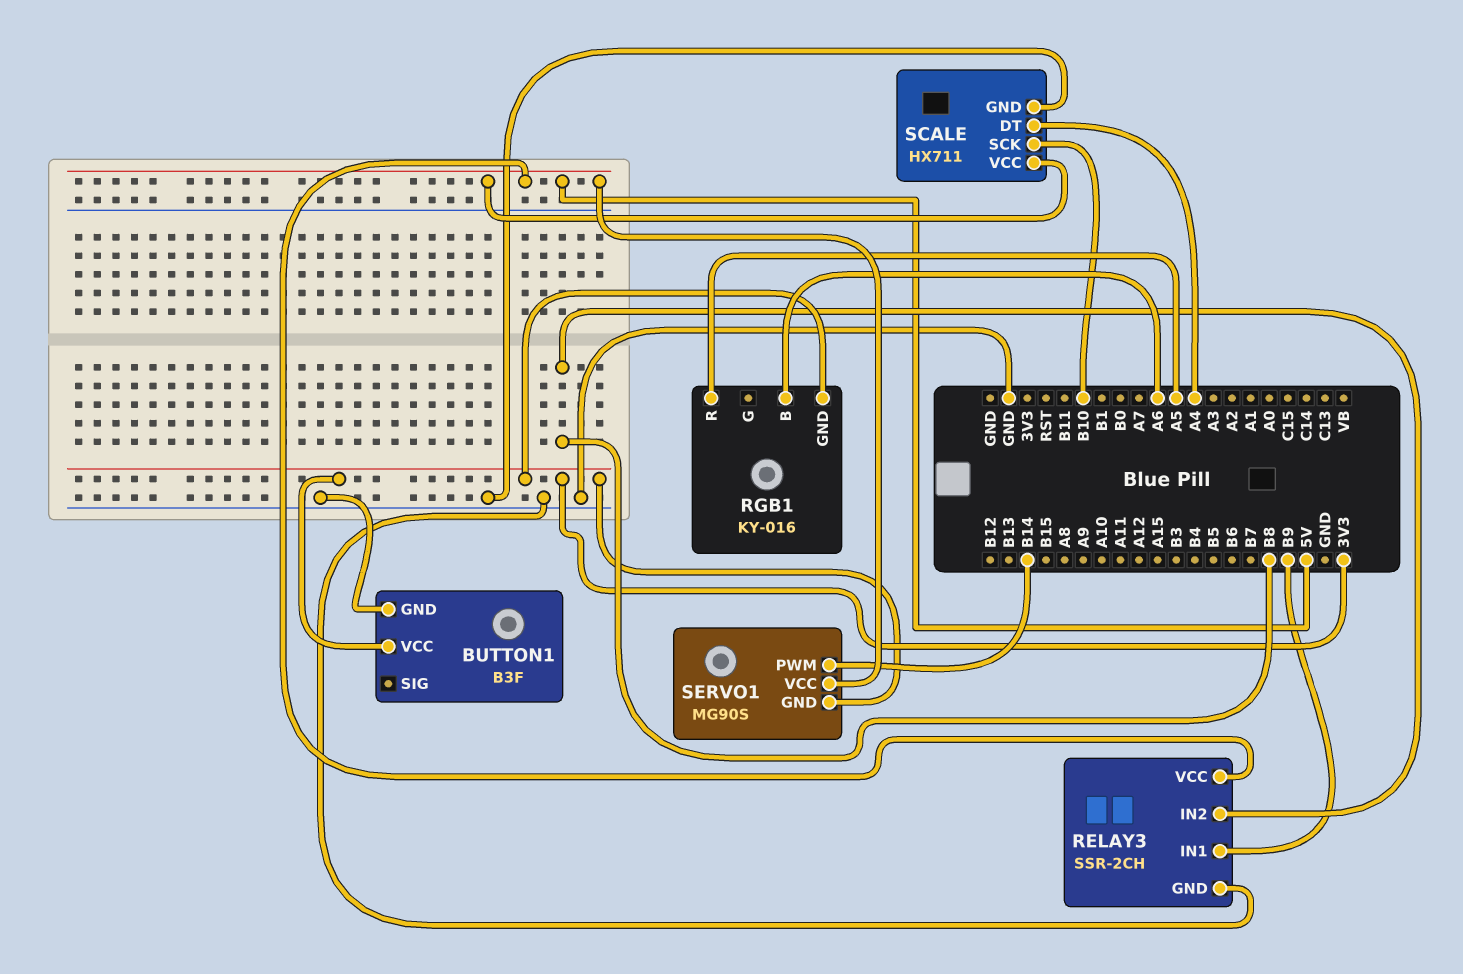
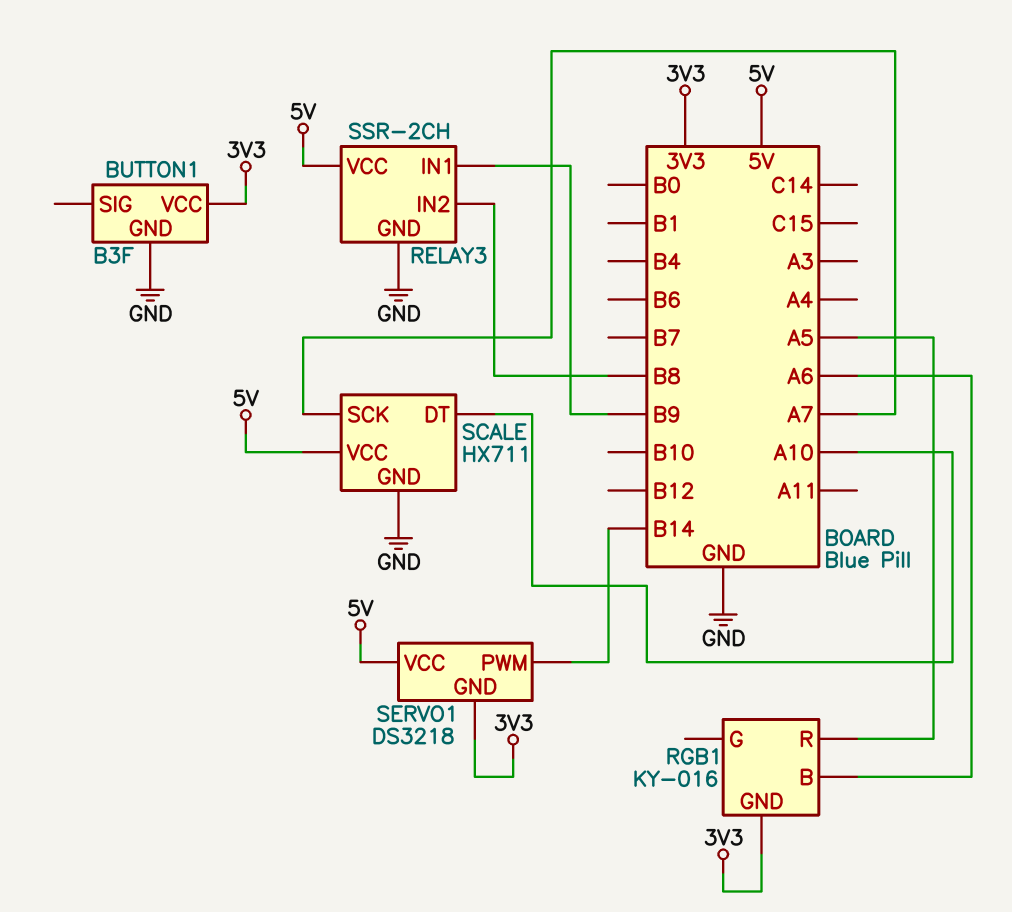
SCALE pin DT: A4 -> A10
SCALE pin SCK: B10 -> A7
SERVO1: MG90S -> DS3218

